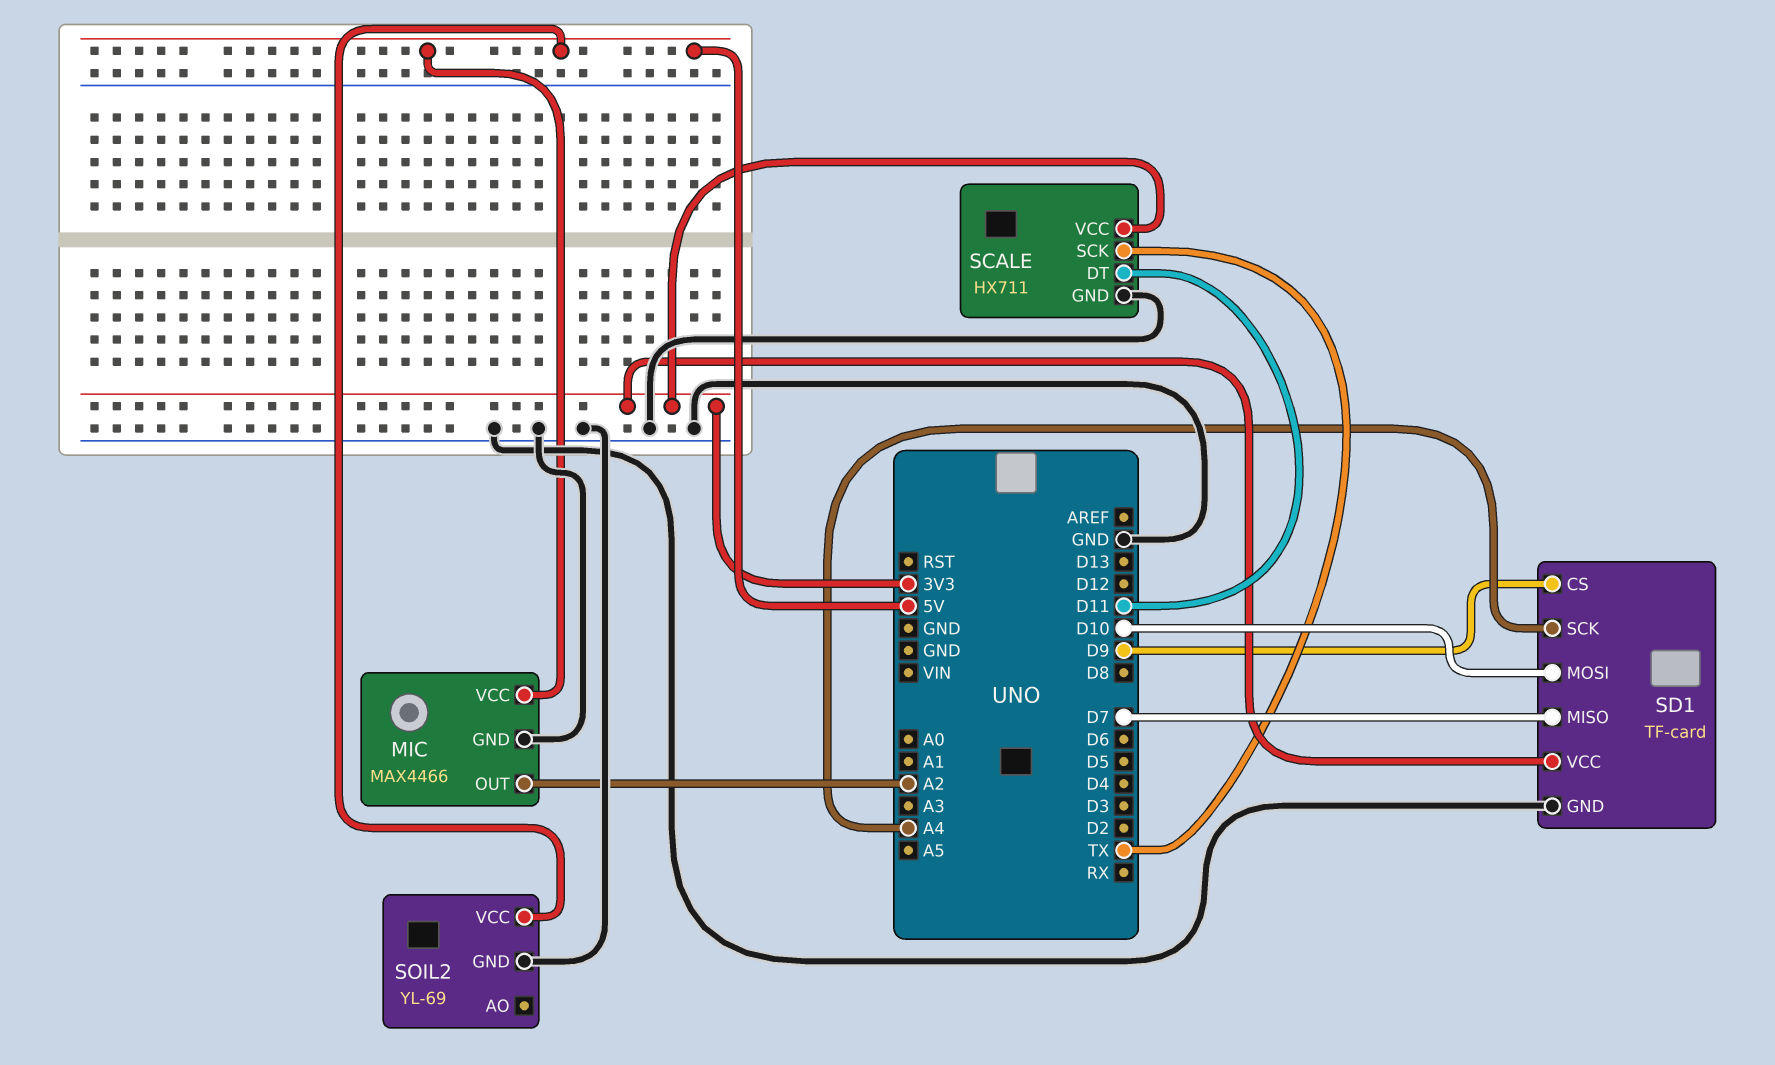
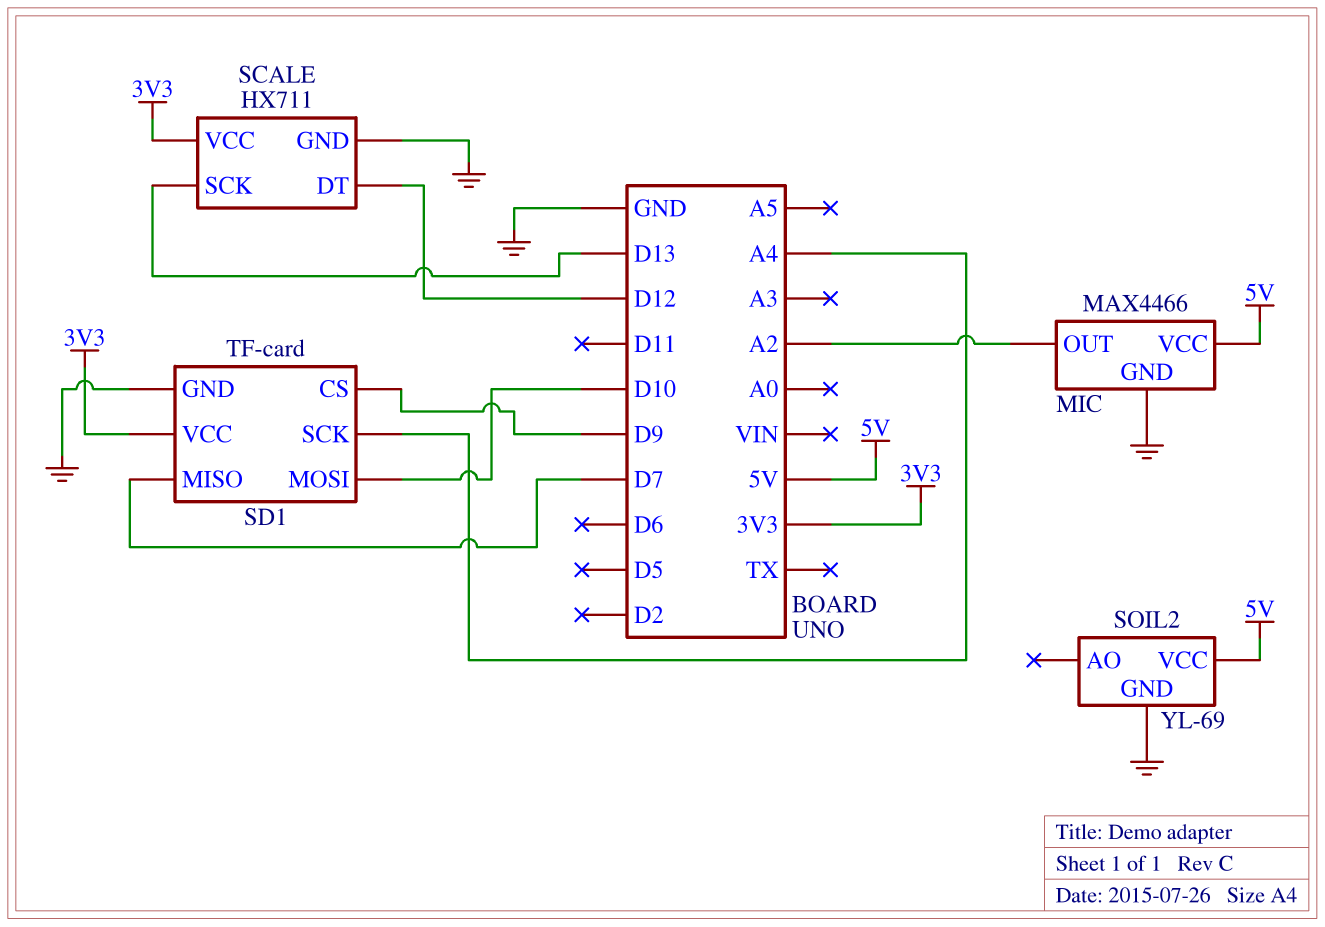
SCALE pin DT: D11 -> D12
SCALE pin SCK: TX -> D13

